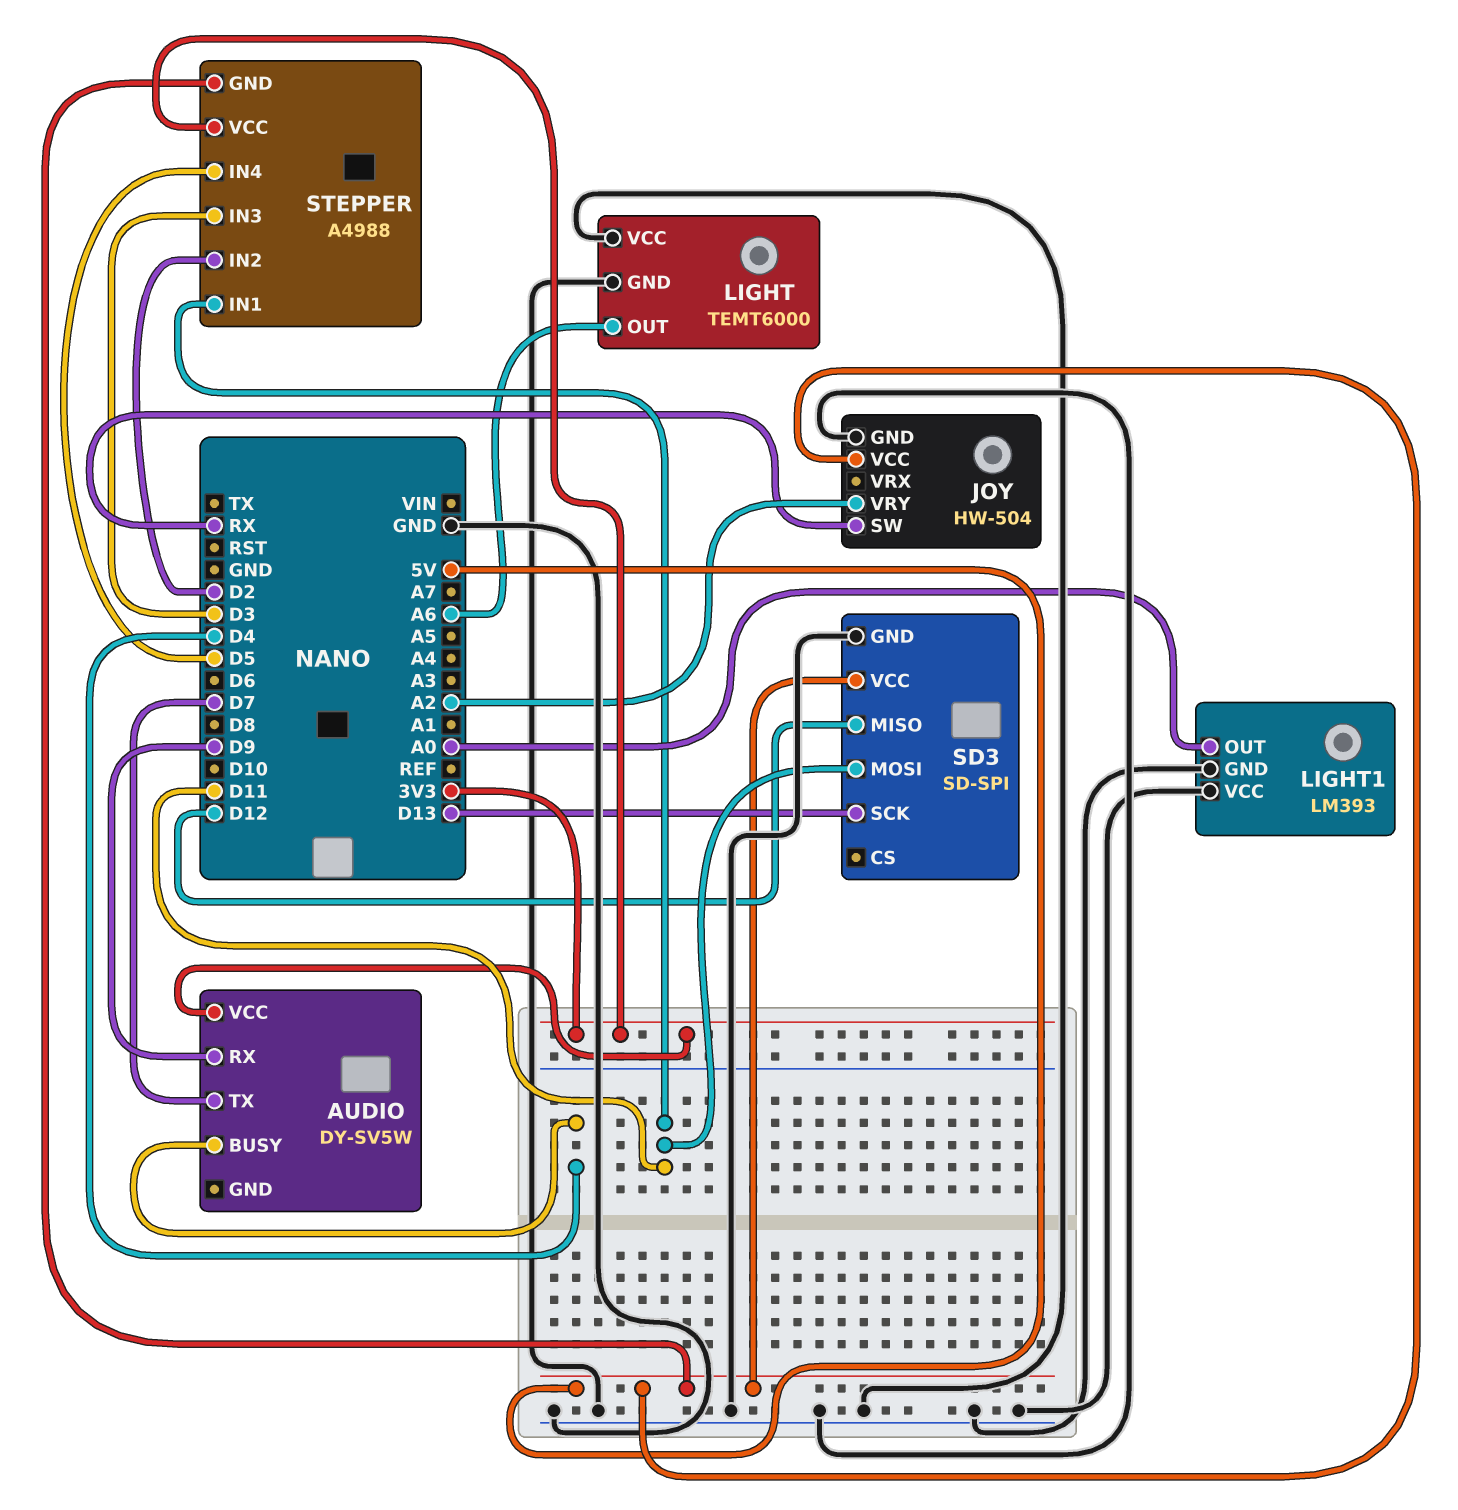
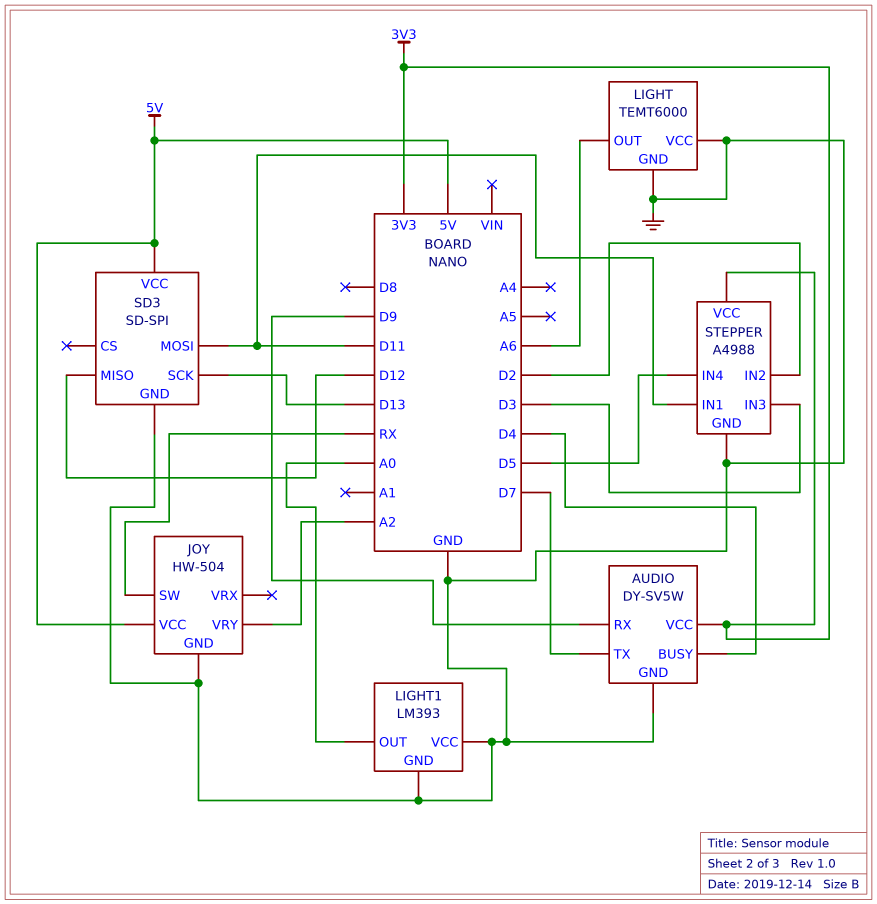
AUDIO pin GND: none -> GND
STEPPER pin GND: 5V -> GND

